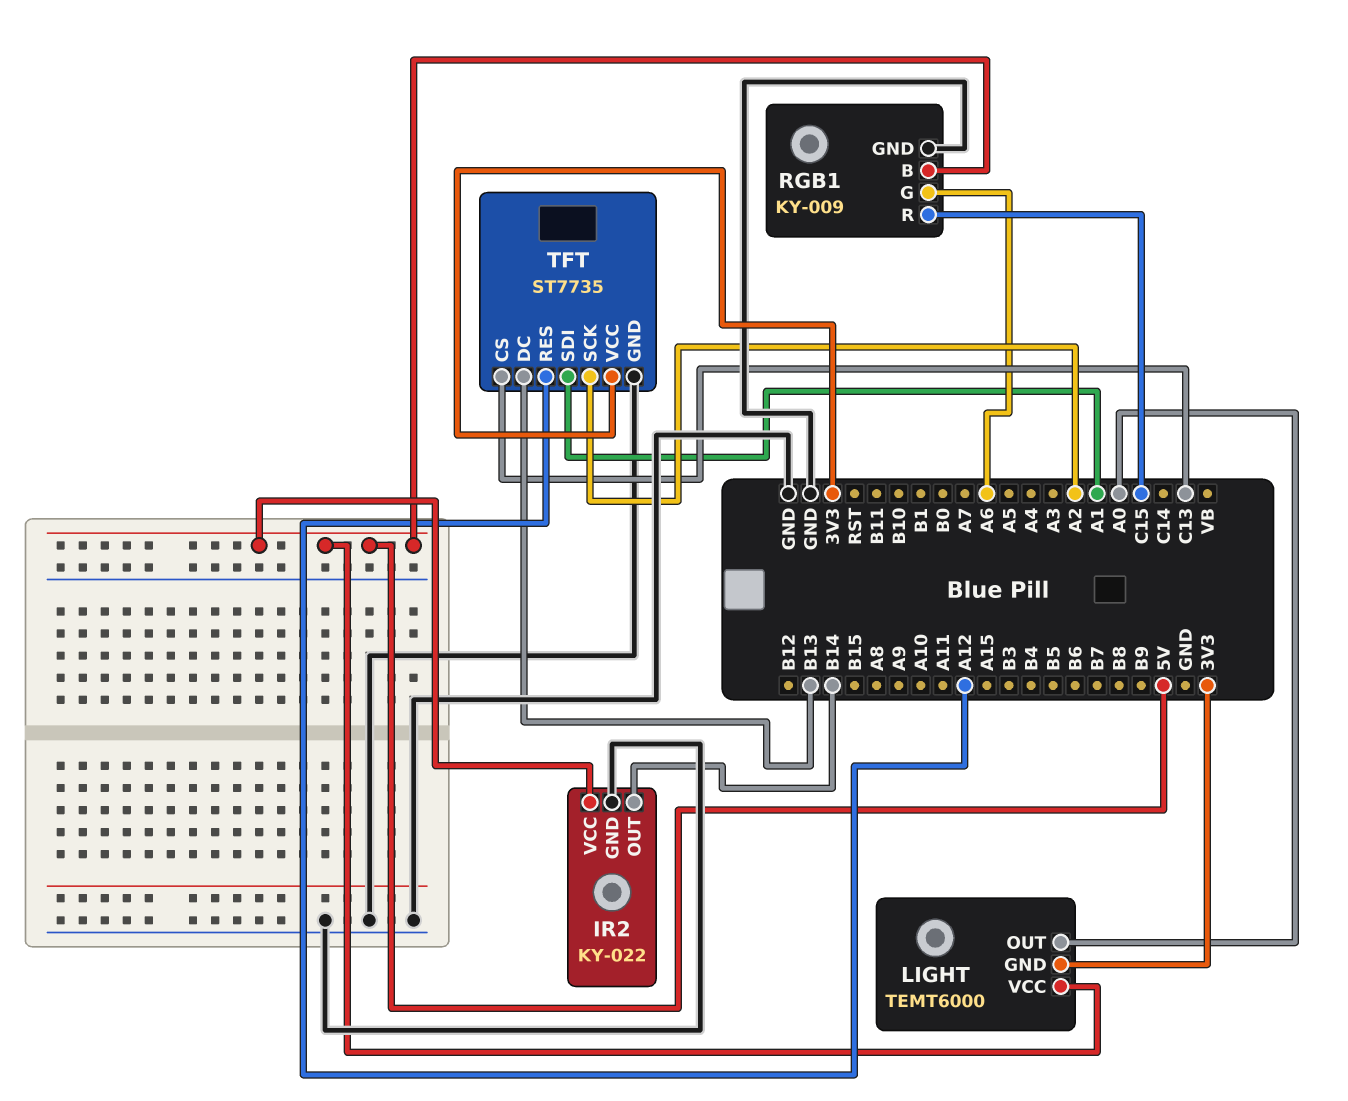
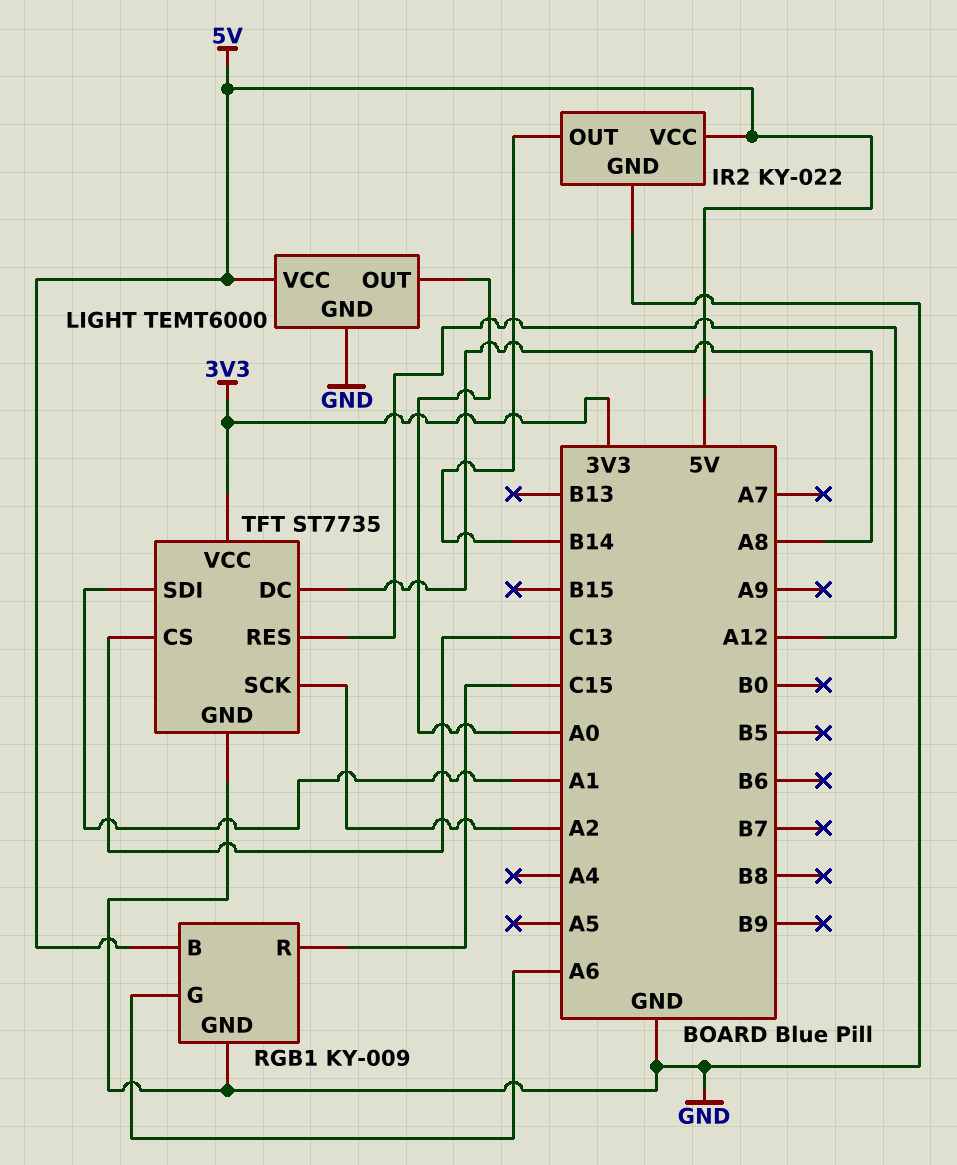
LIGHT pin GND: 3V3 -> GND
TFT pin DC: B13 -> A8

